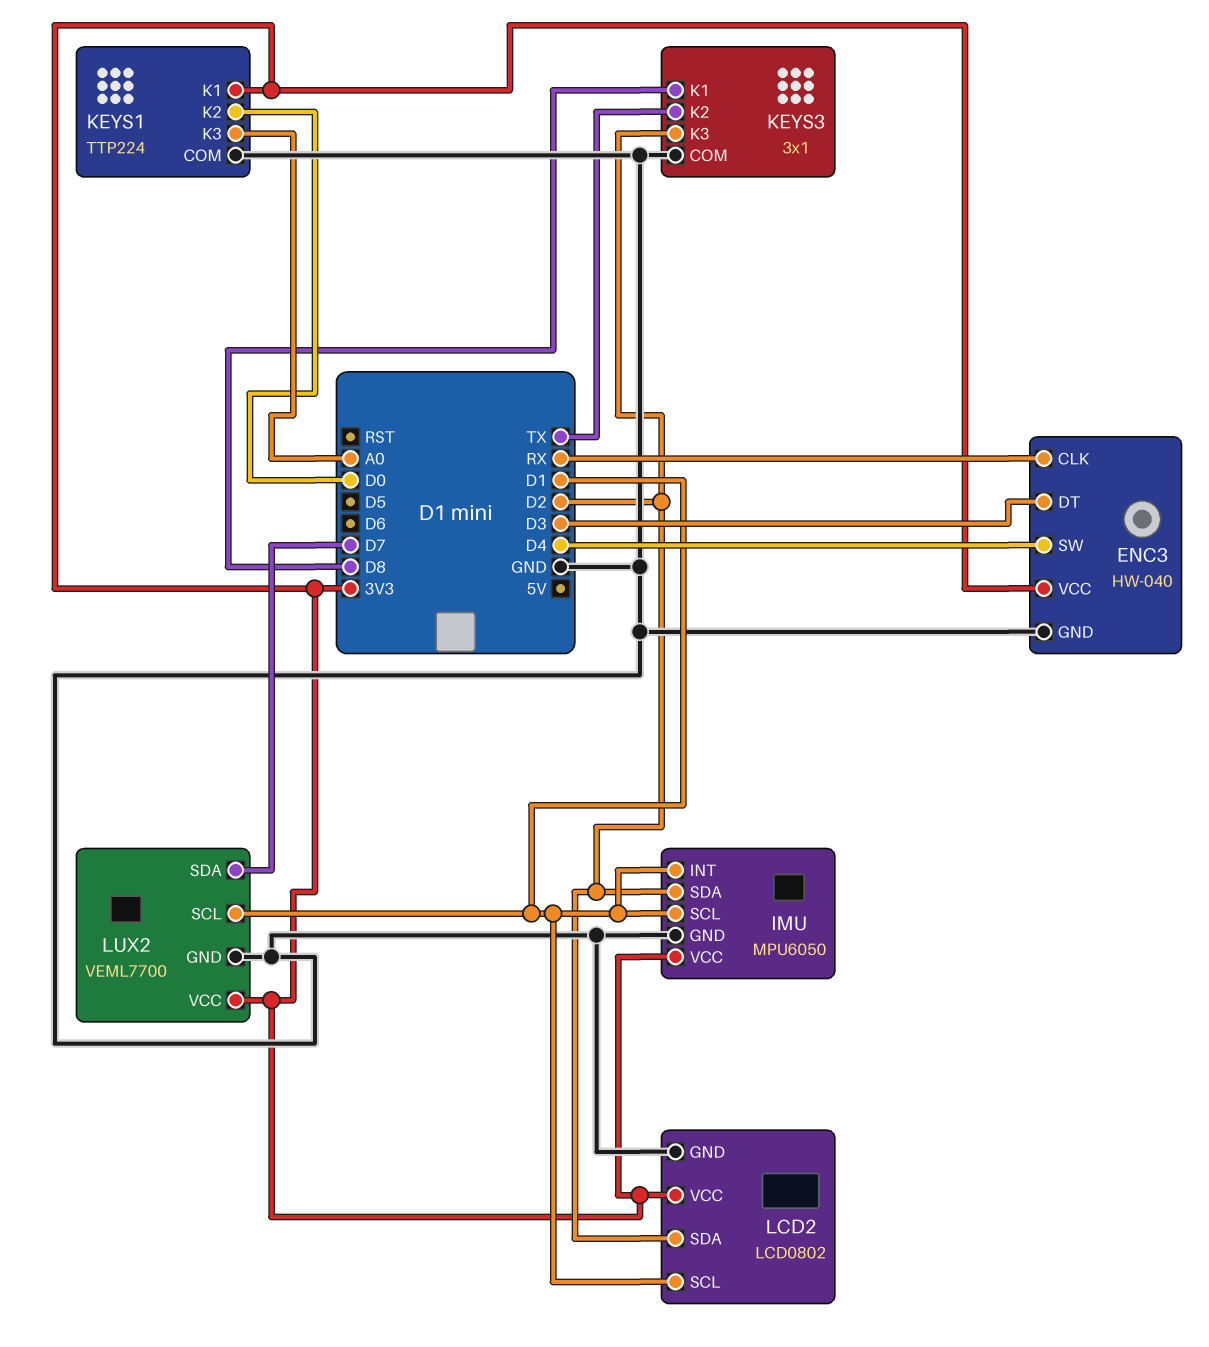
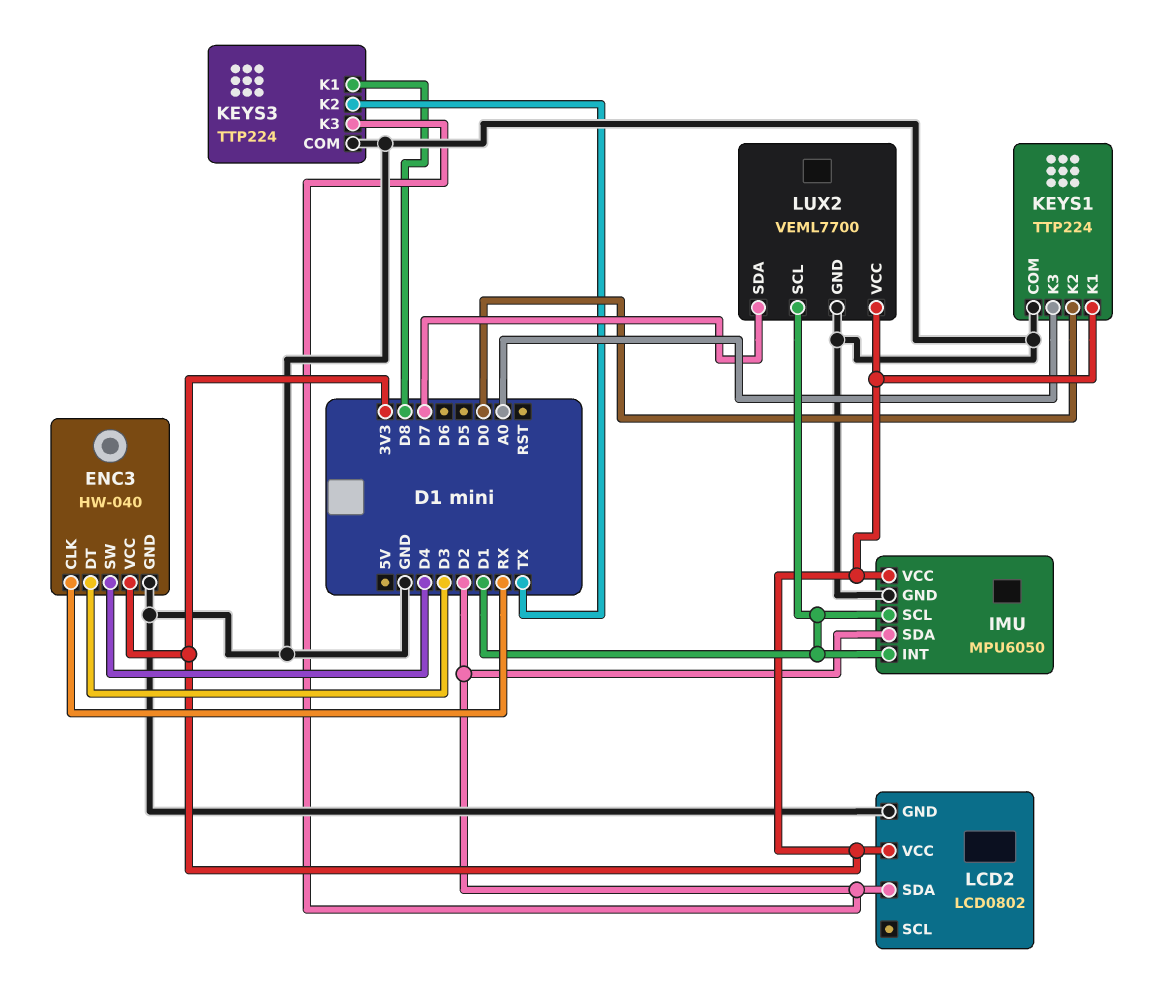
KEYS3: 3x1 -> TTP224
LCD2 pin SCL: D1 -> none

